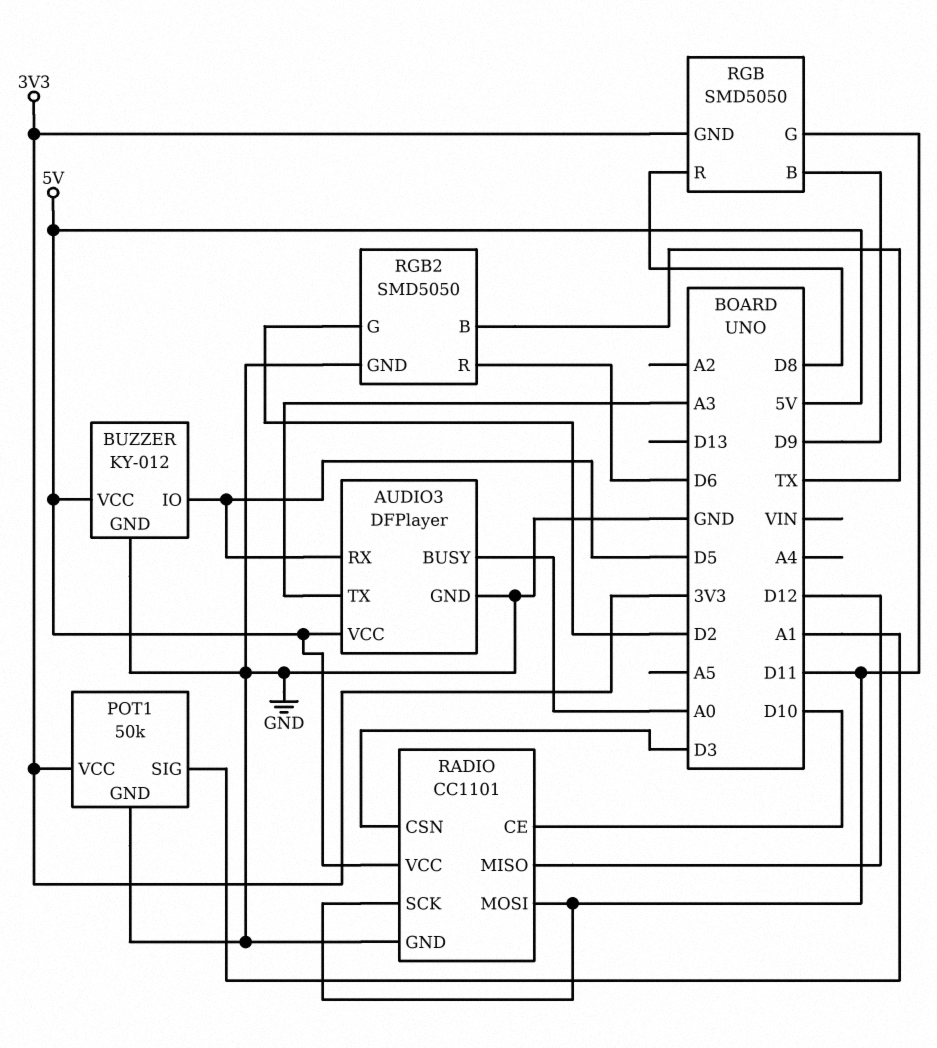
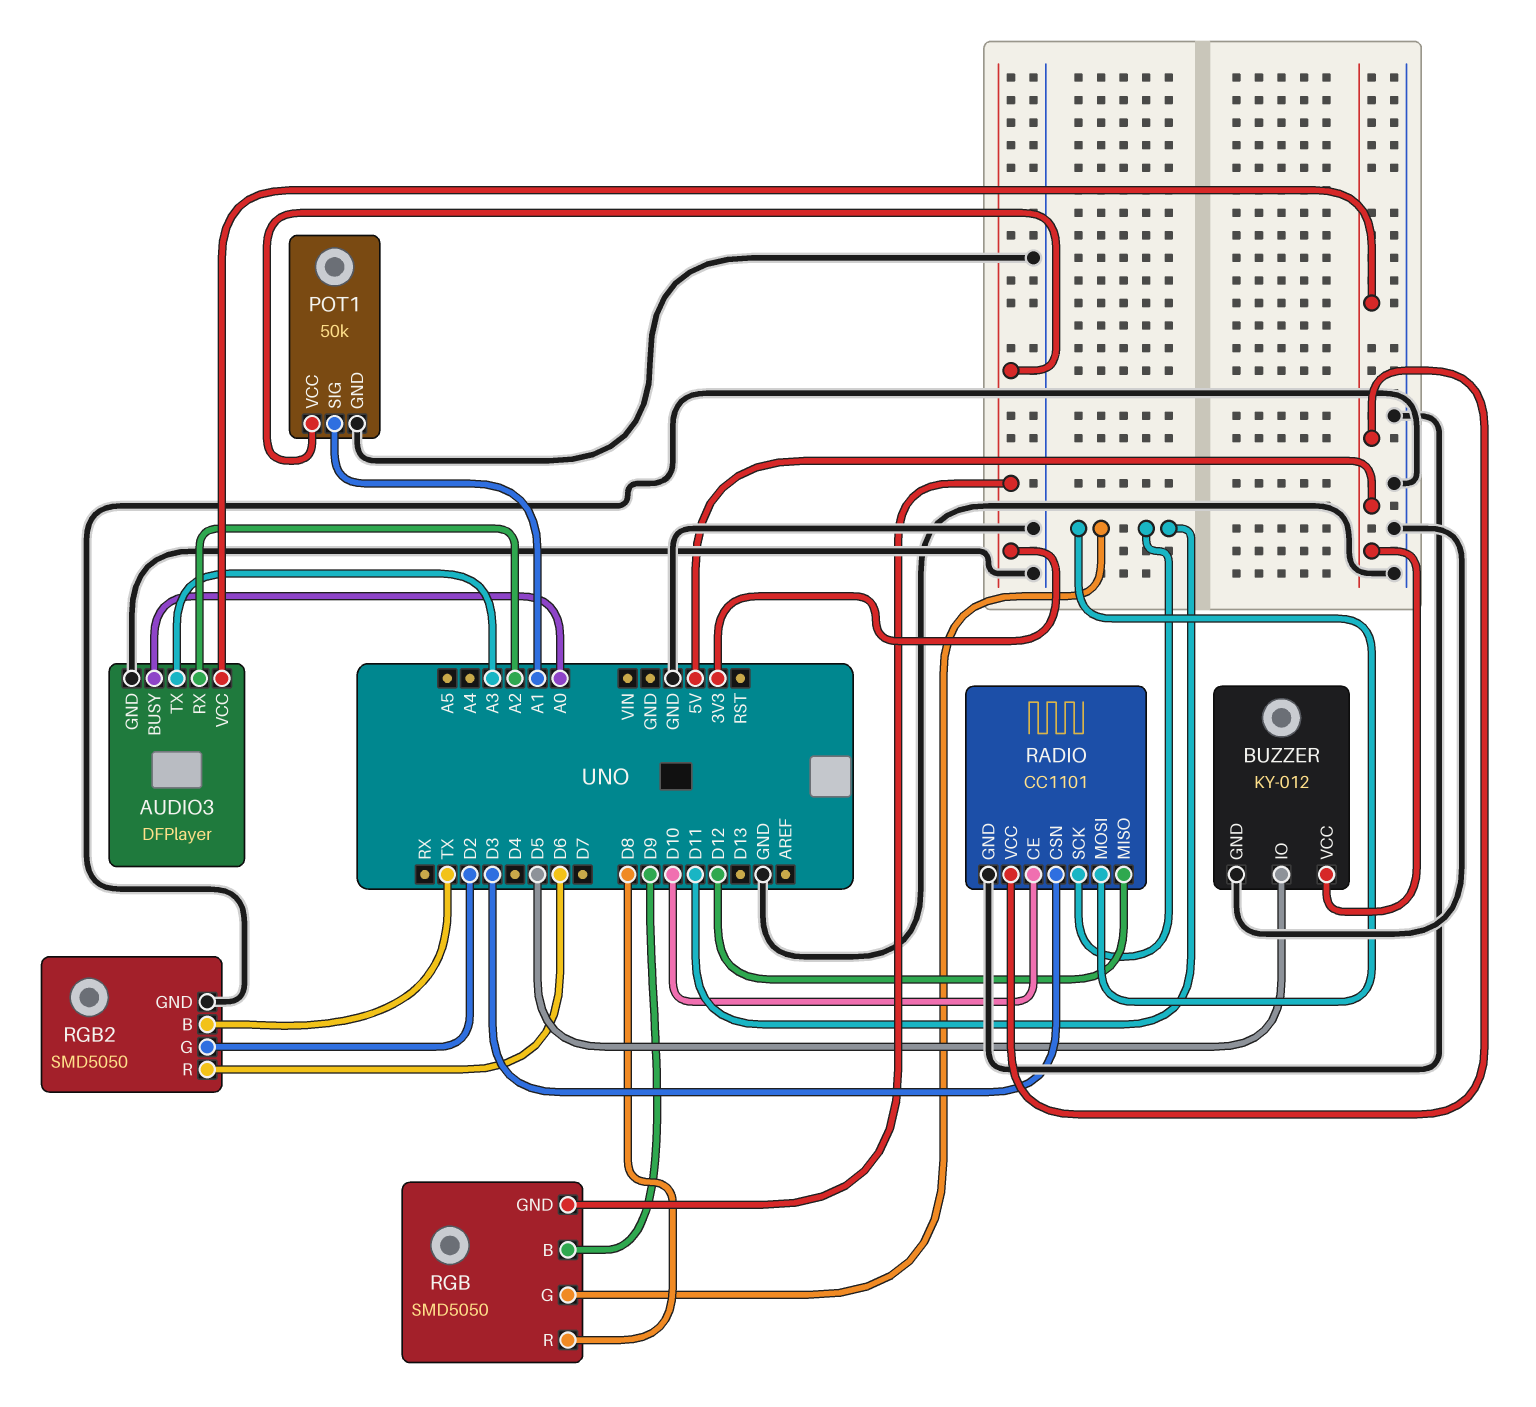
AUDIO3 pin RX: D5 -> A2

